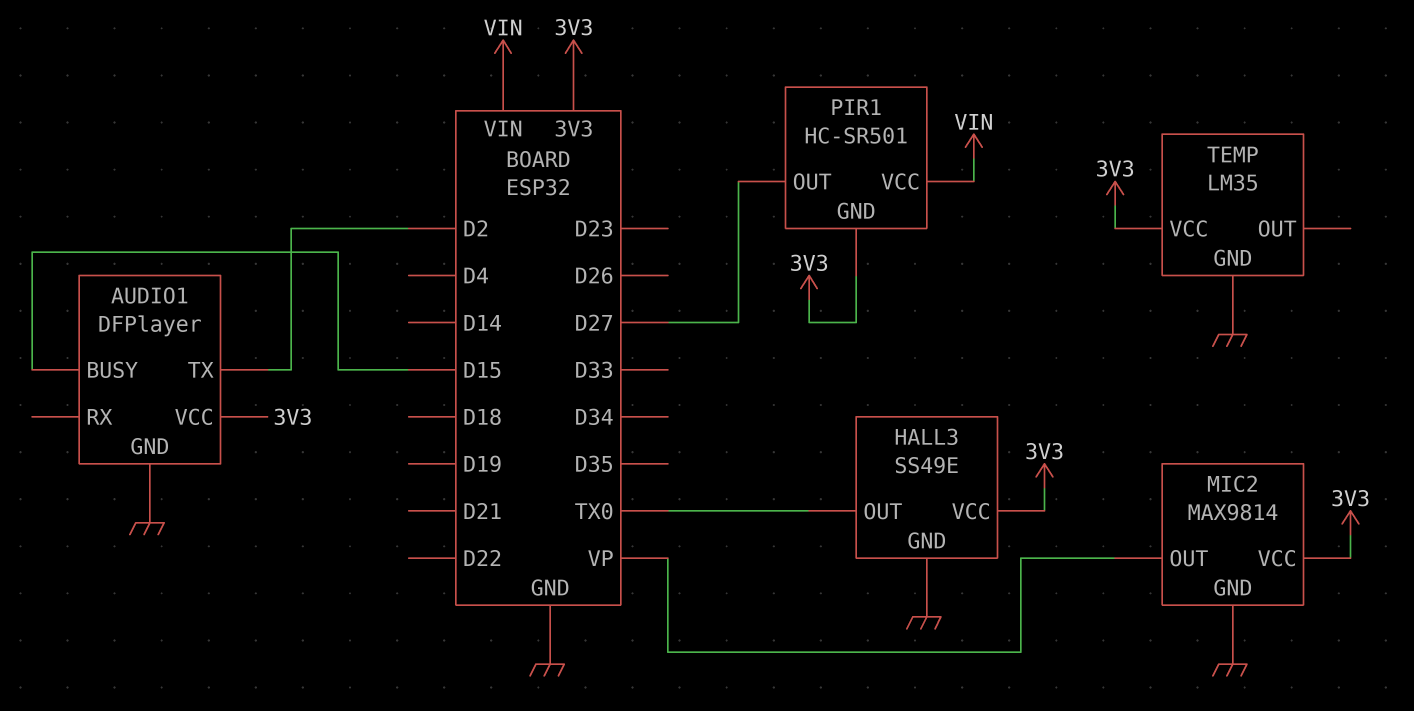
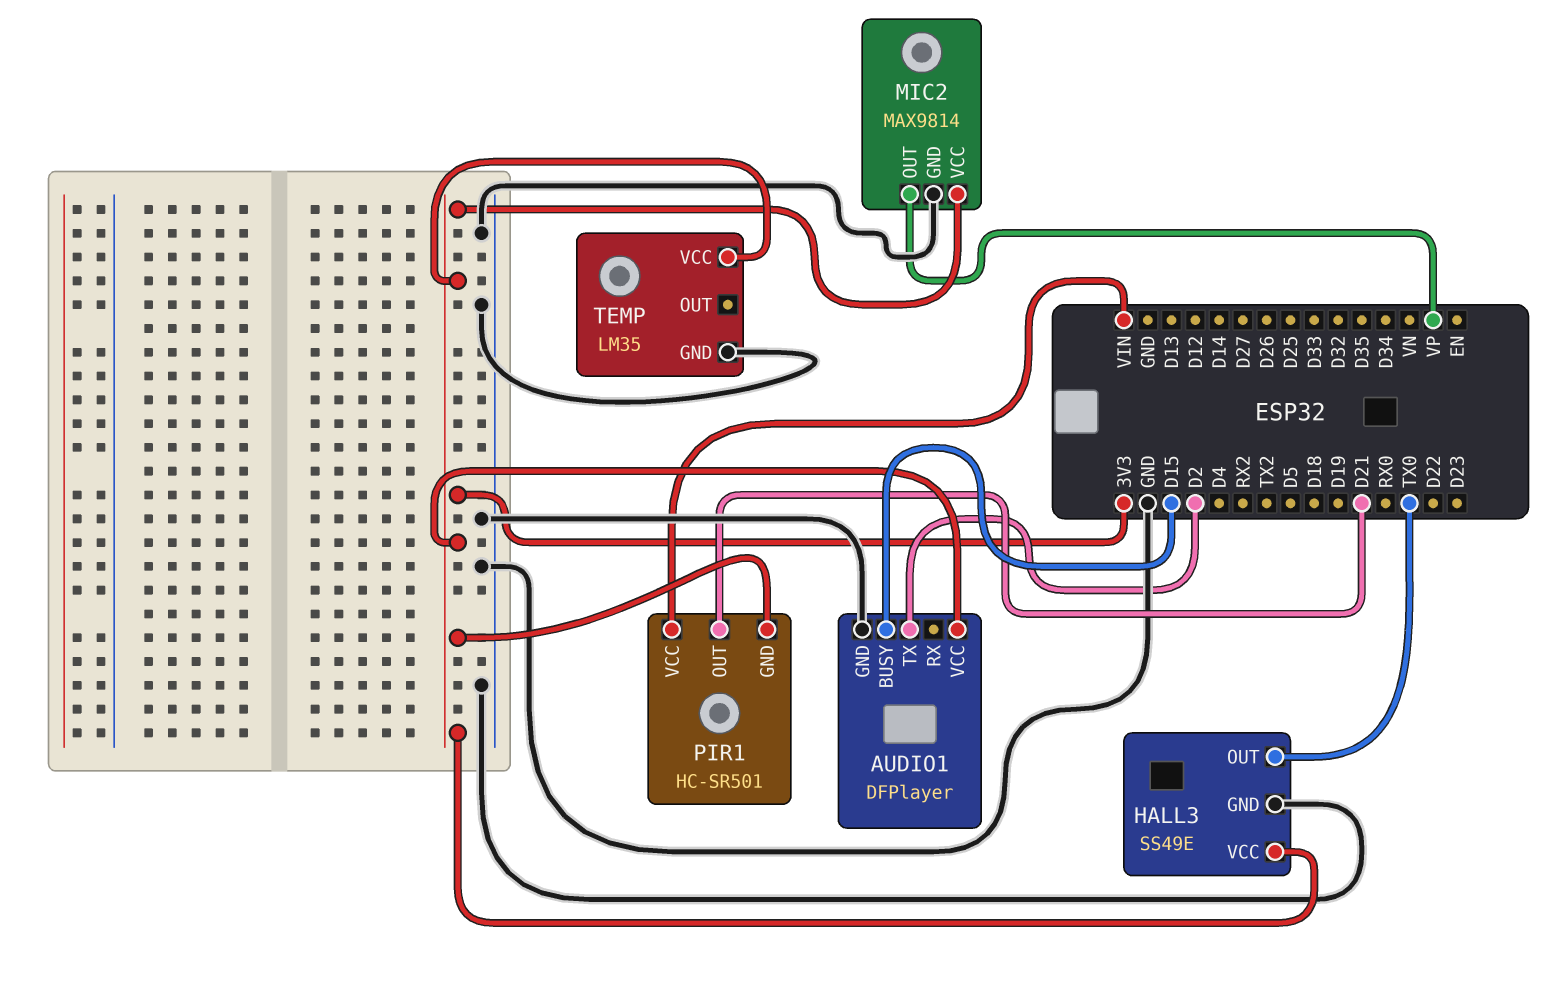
PIR1 pin OUT: D27 -> D21

